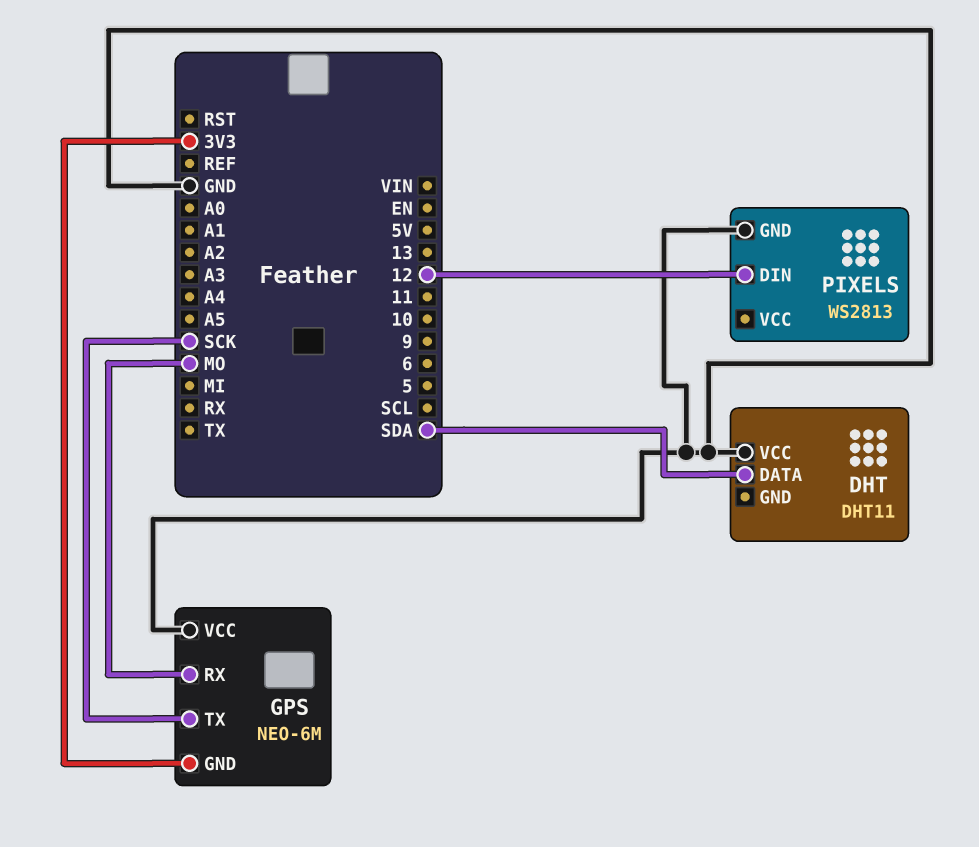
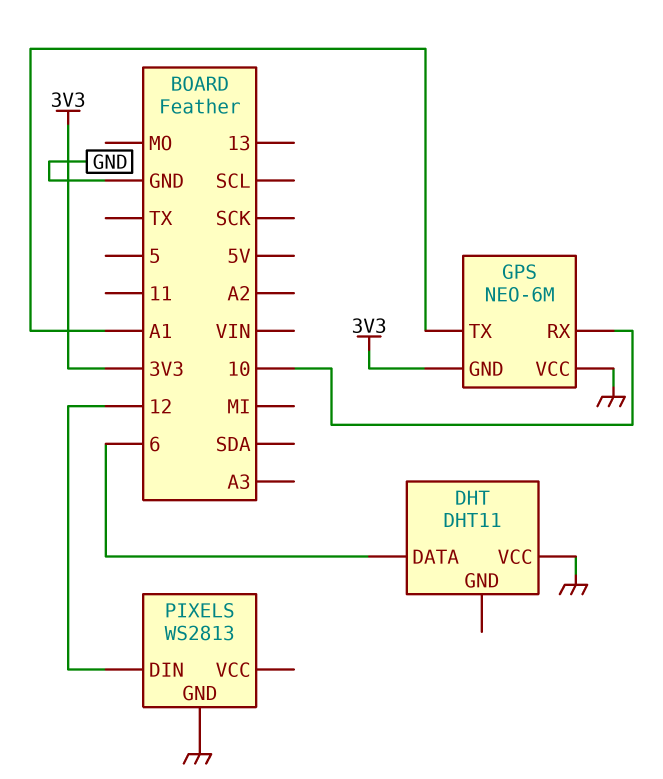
DHT pin DATA: SDA -> 6
GPS pin RX: MO -> 10
GPS pin TX: SCK -> A1

